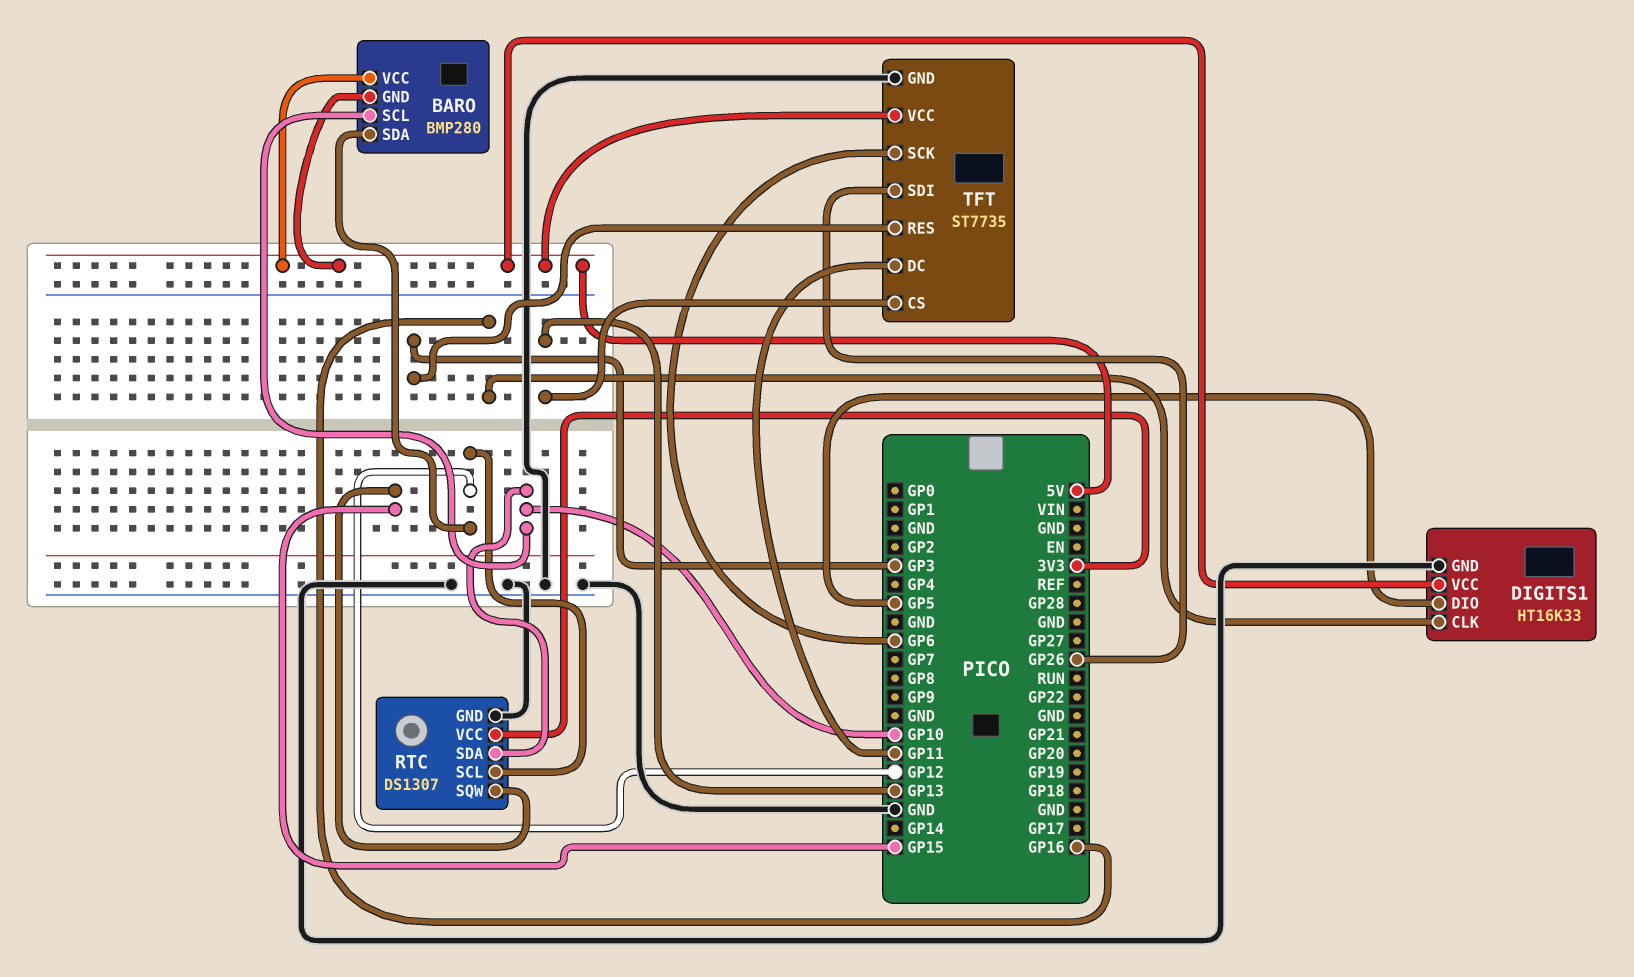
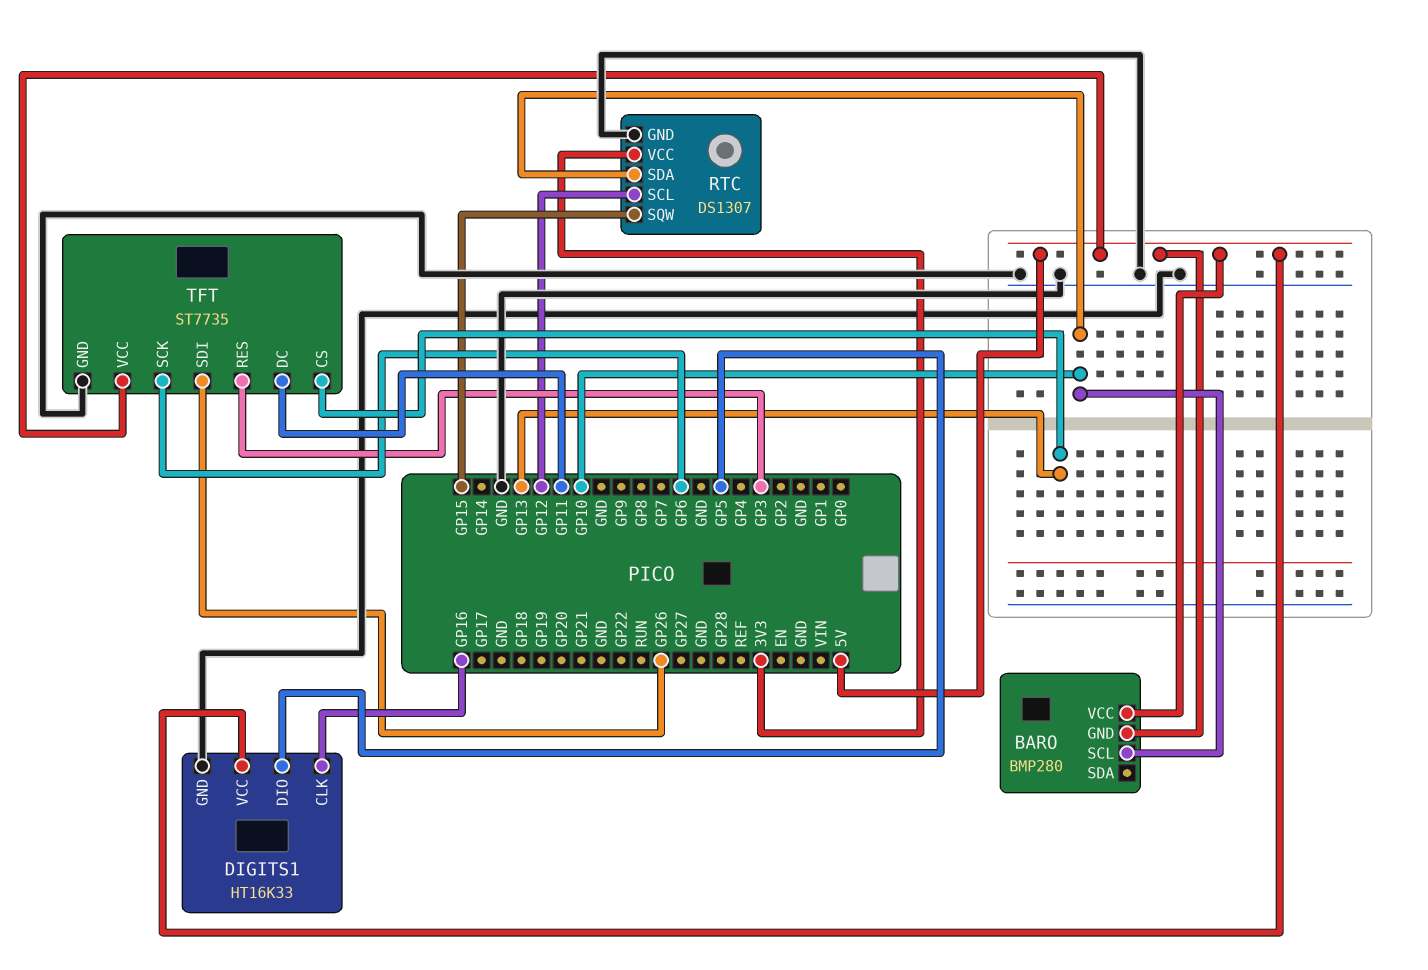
BARO pin SDA: GP12 -> none

